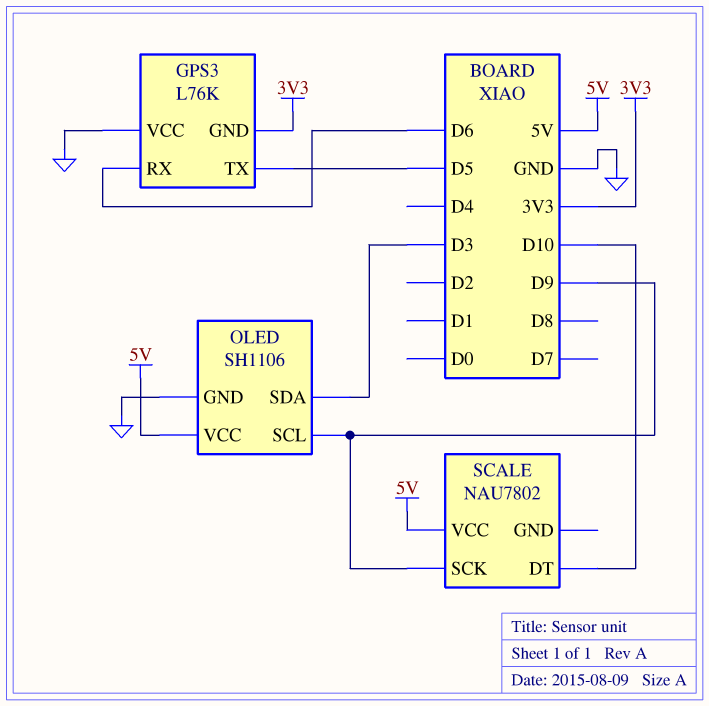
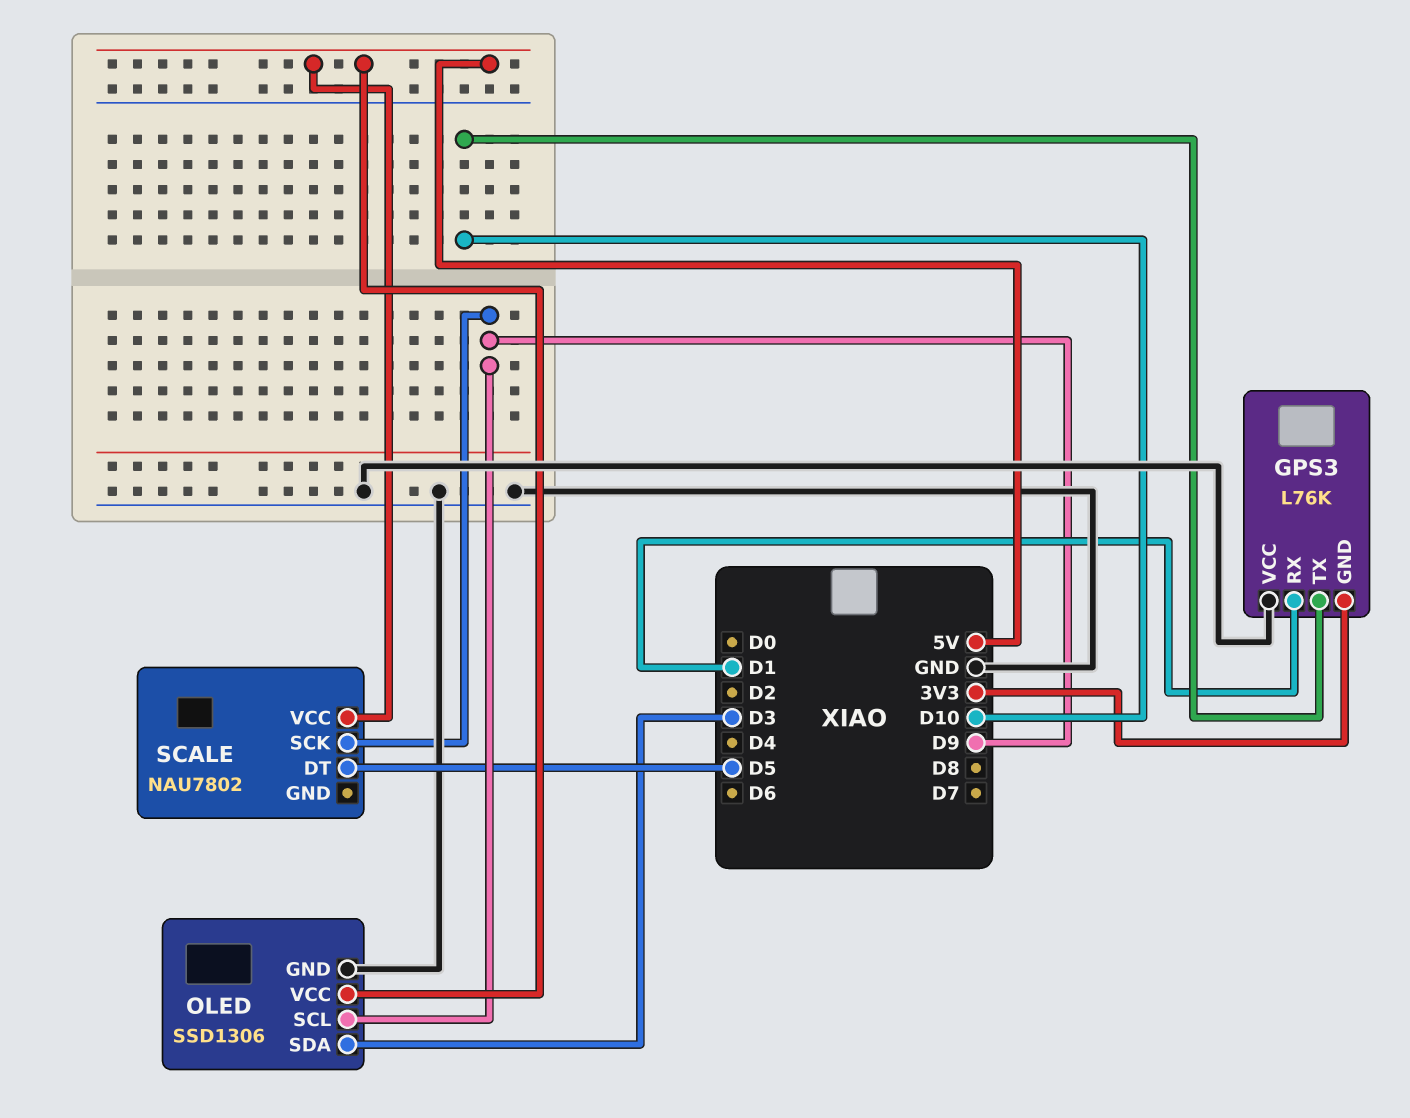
GPS3 pin RX: D6 -> D1
GPS3 pin TX: D5 -> D10
OLED: SH1106 -> SSD1306
SCALE pin DT: D10 -> D5

